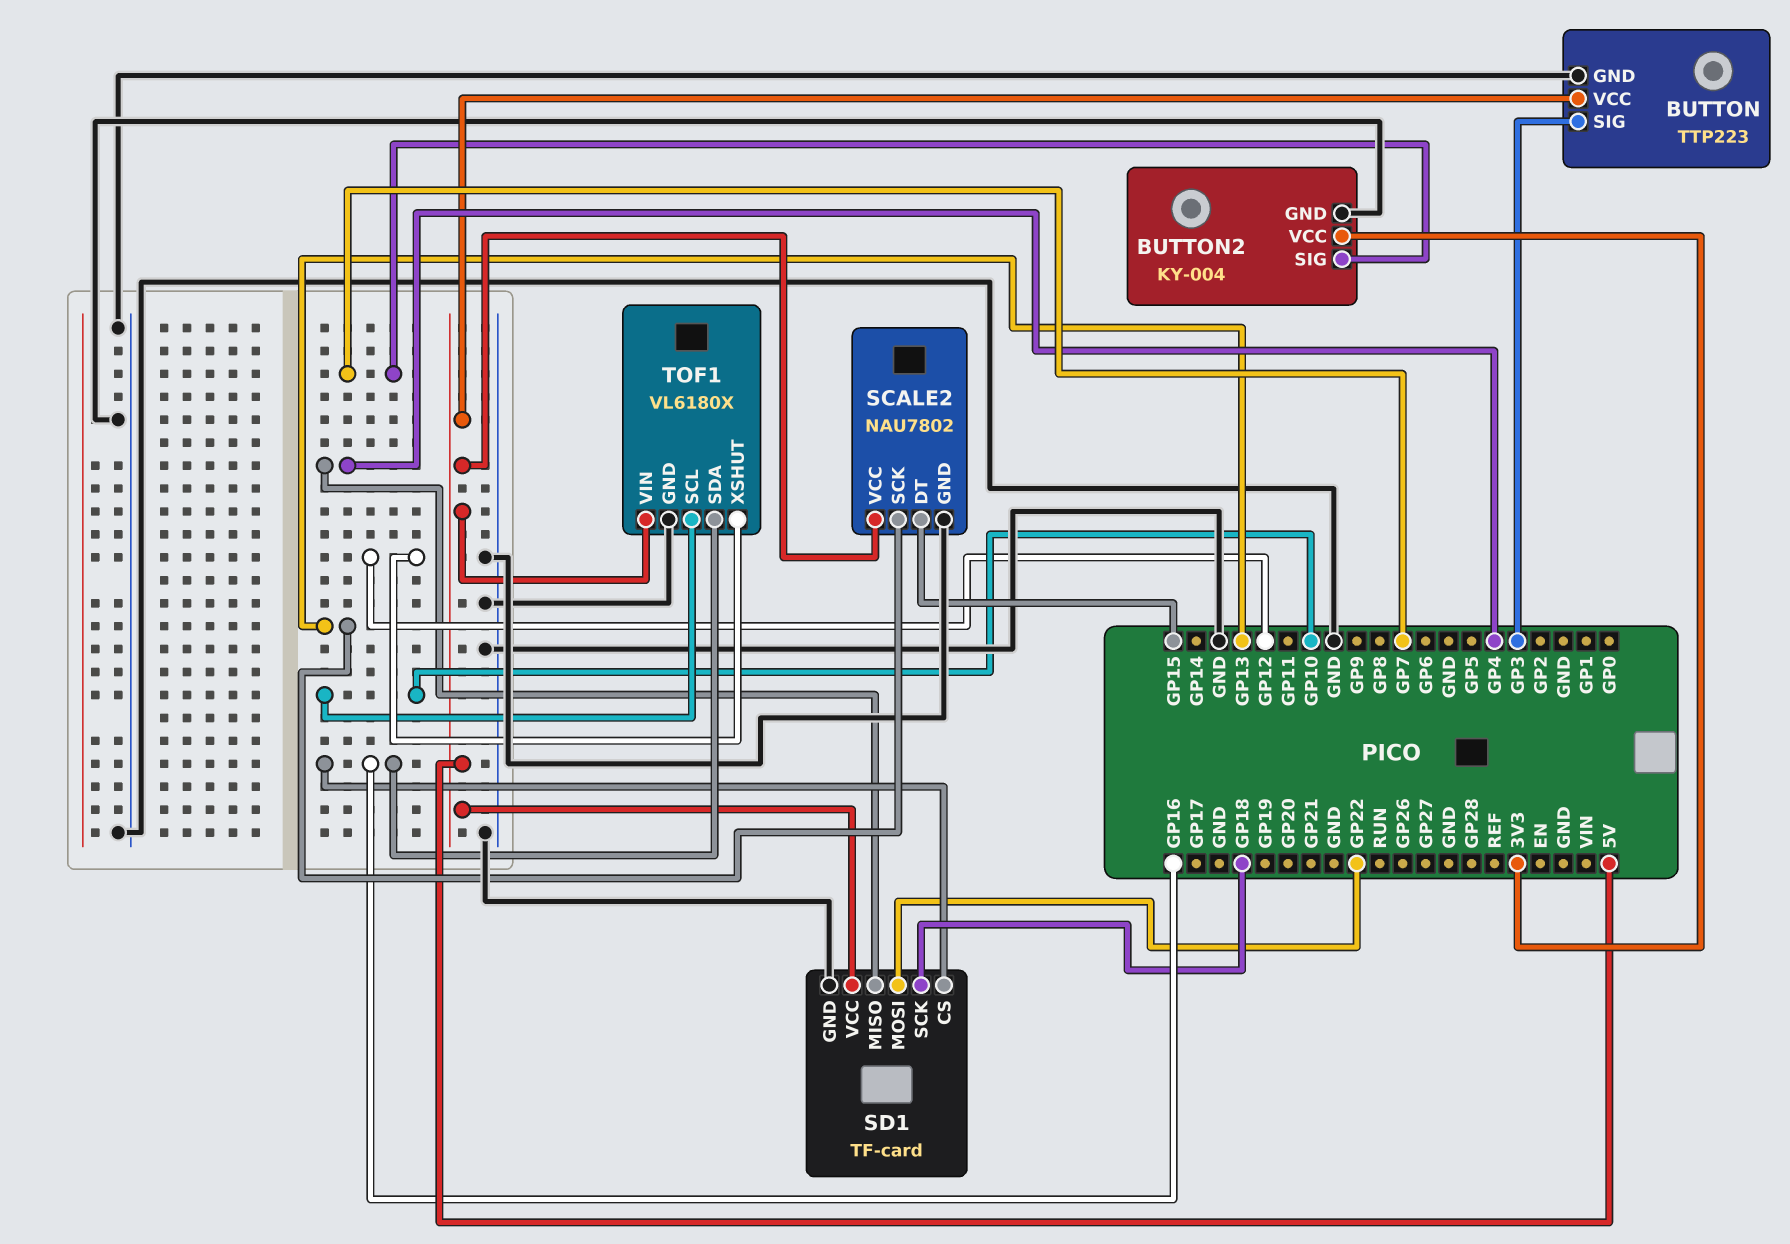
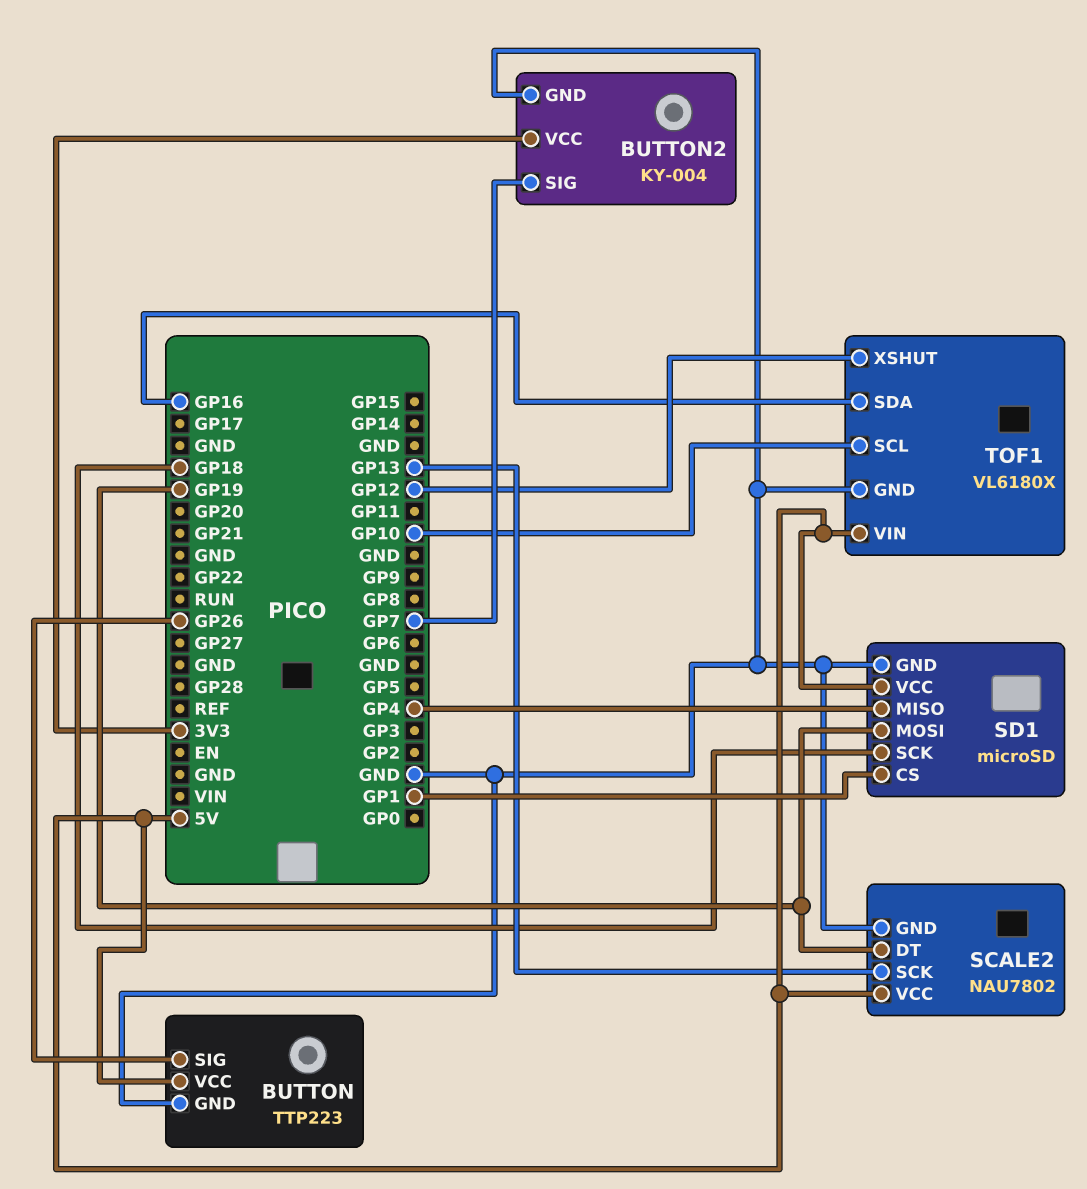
BUTTON pin SIG: GP3 -> GP26
SCALE2 pin DT: GP15 -> GP19
SD1: TF-card -> microSD
SD1 pin CS: GP16 -> GP1
SD1 pin MOSI: GP22 -> GP19

